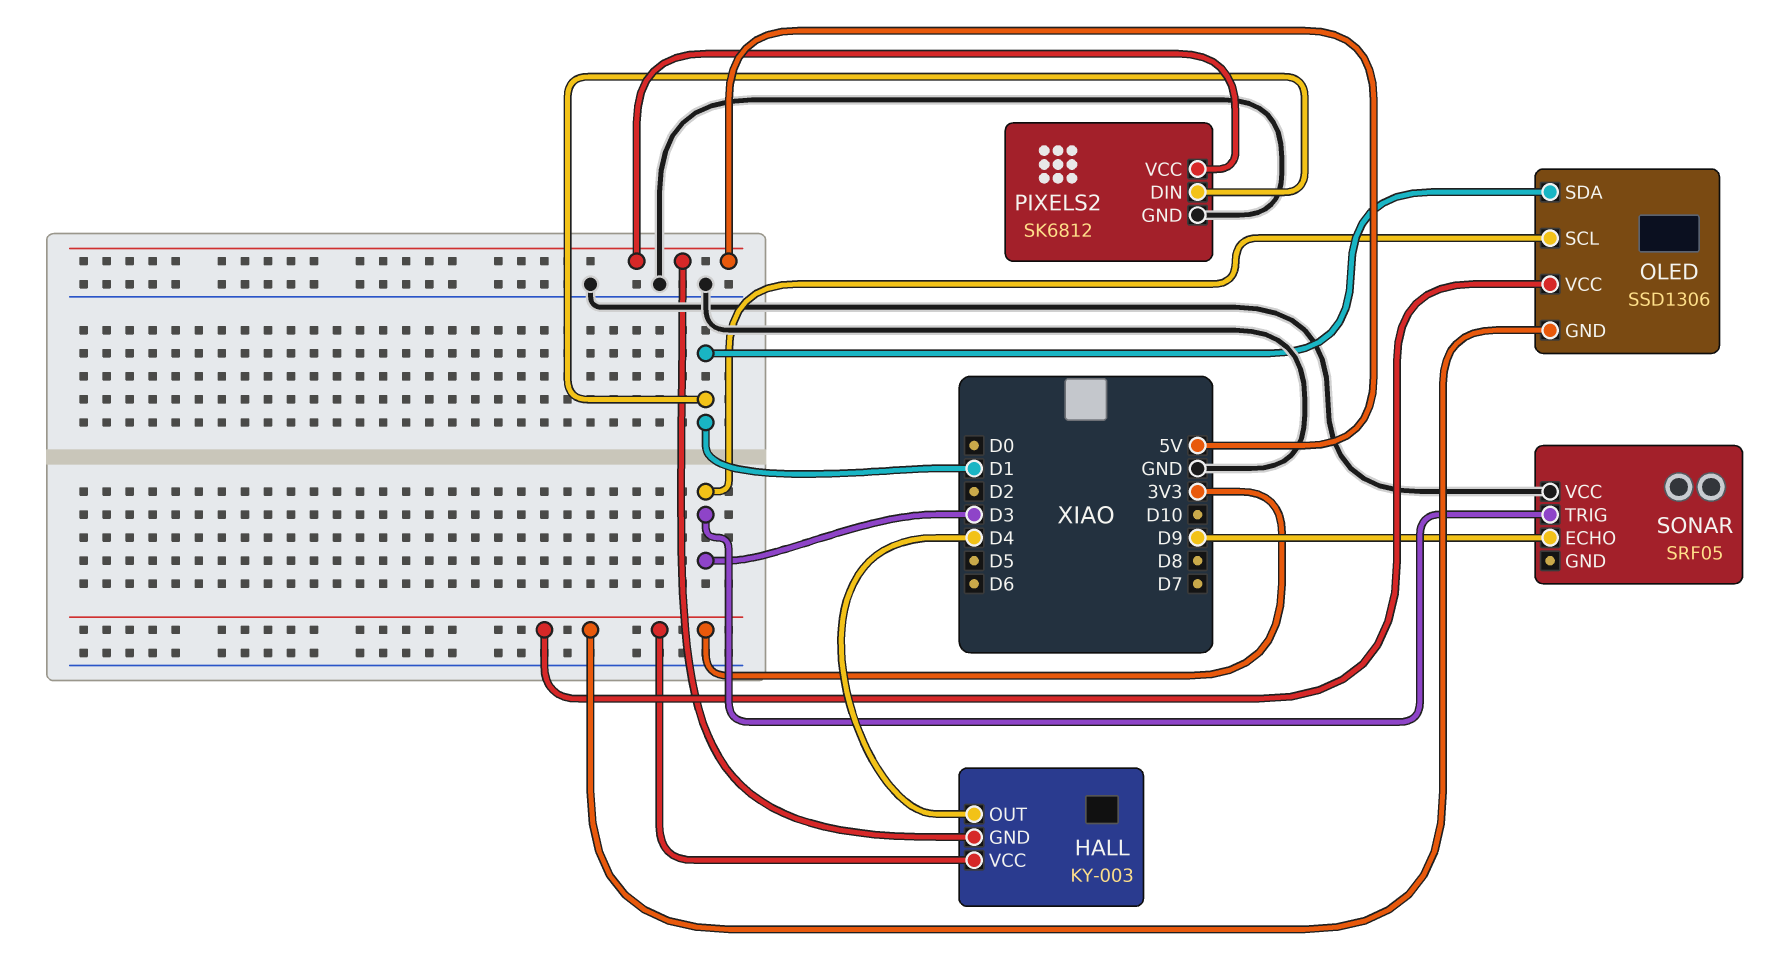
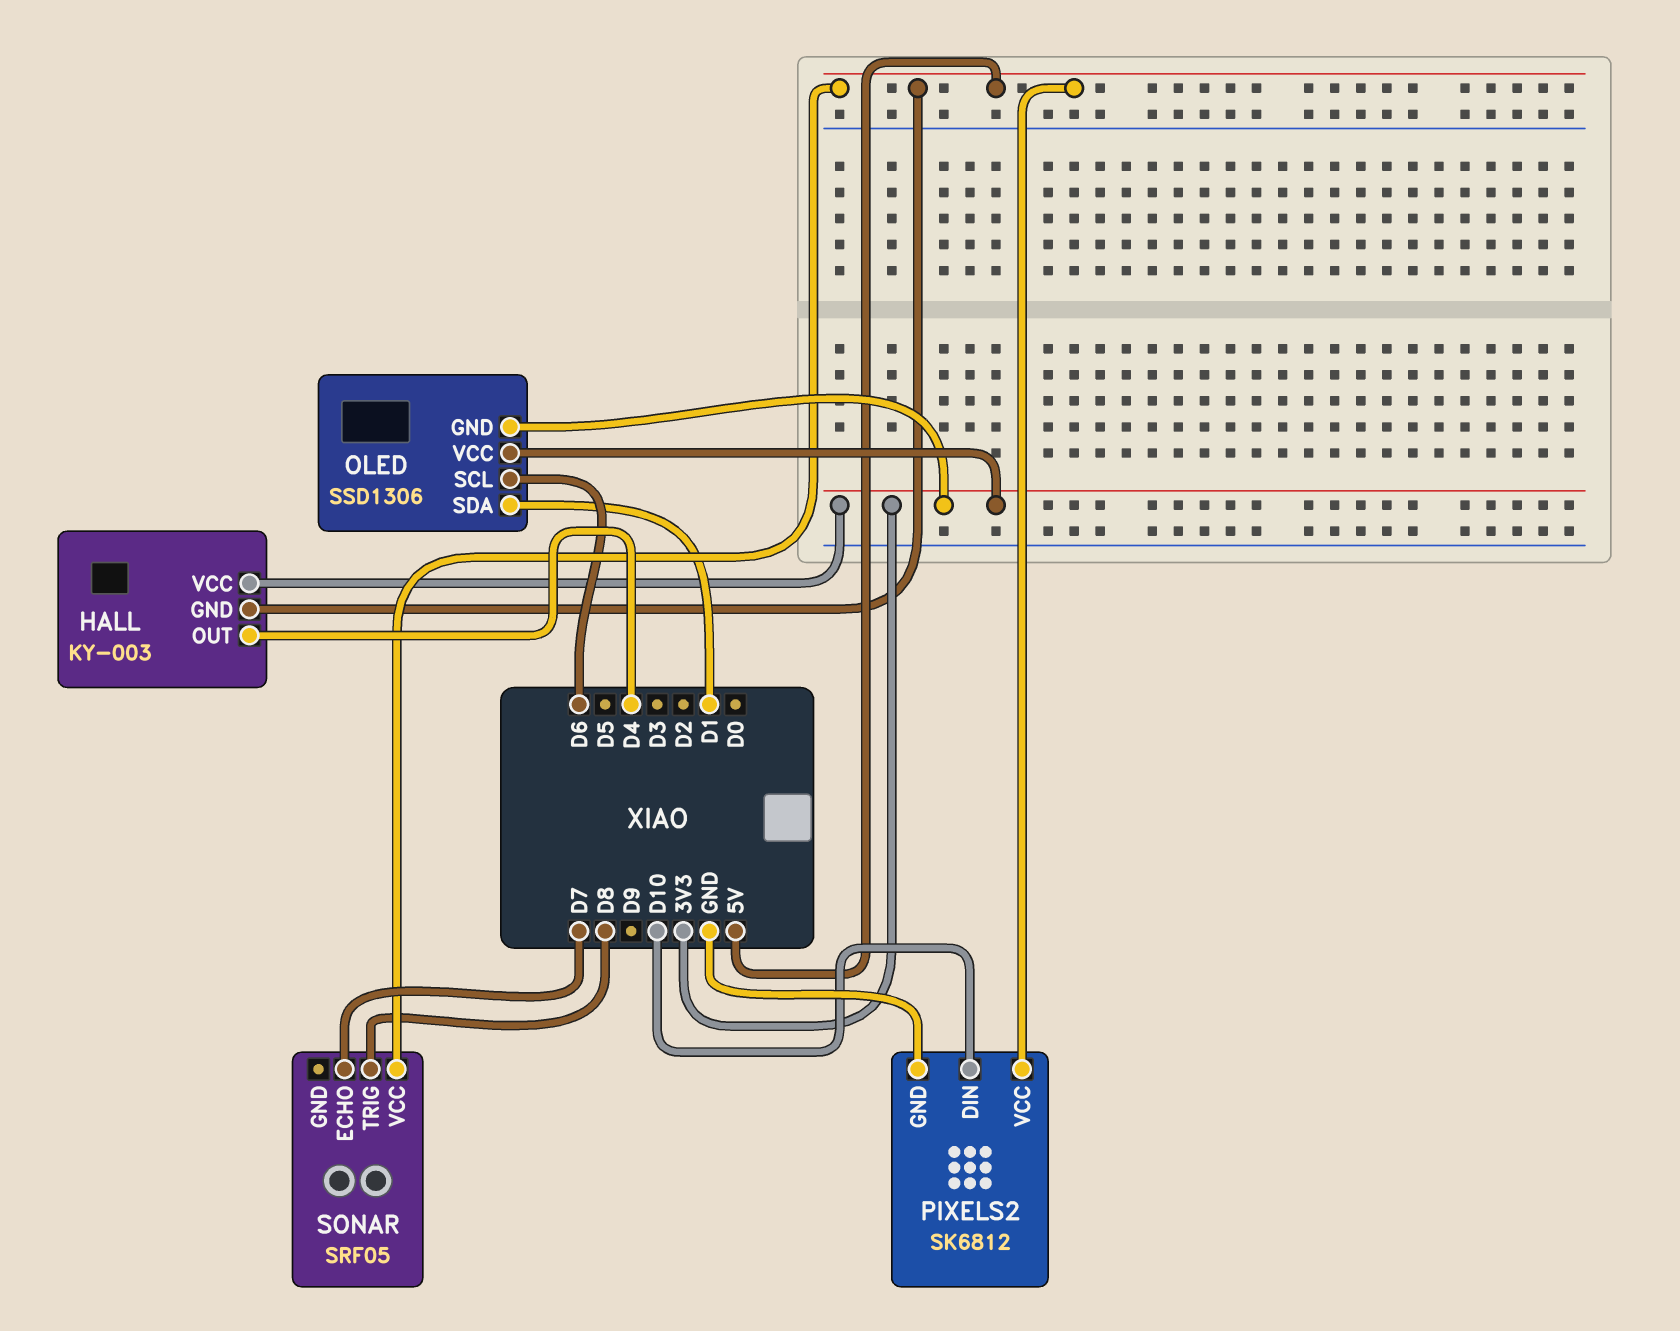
OLED pin SCL: D3 -> D6
PIXELS2 pin DIN: D1 -> D10
SONAR pin ECHO: D9 -> D7
SONAR pin TRIG: D3 -> D8
SONAR pin VCC: GND -> 5V

